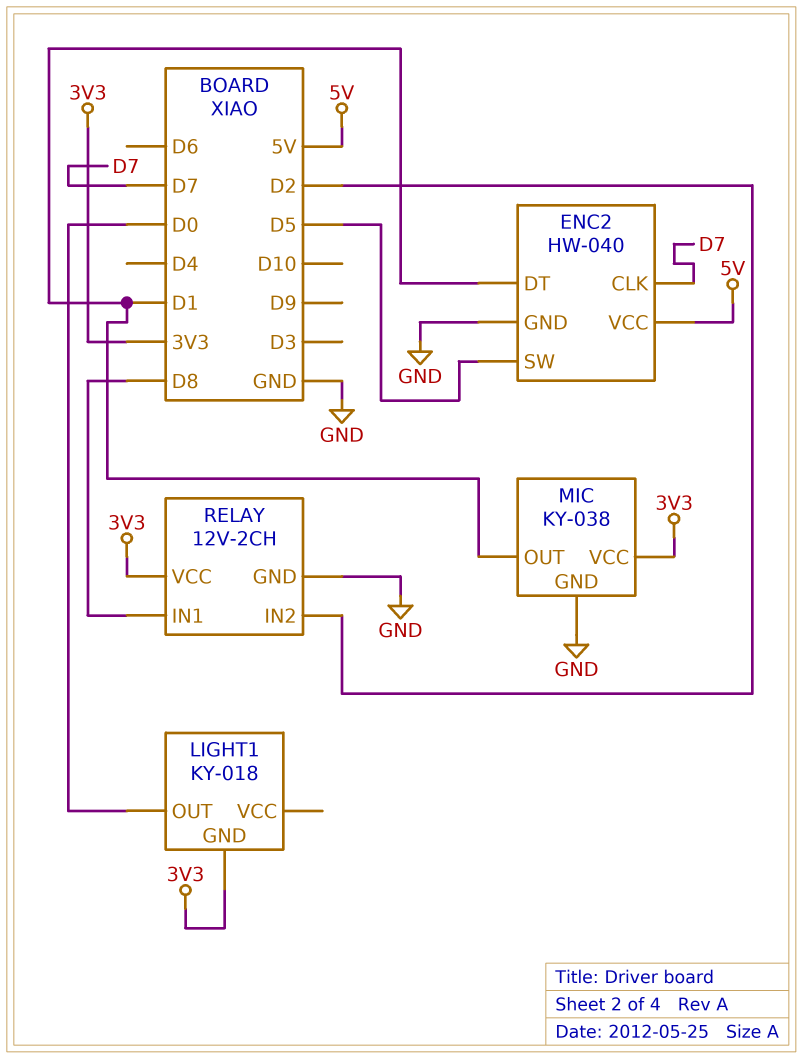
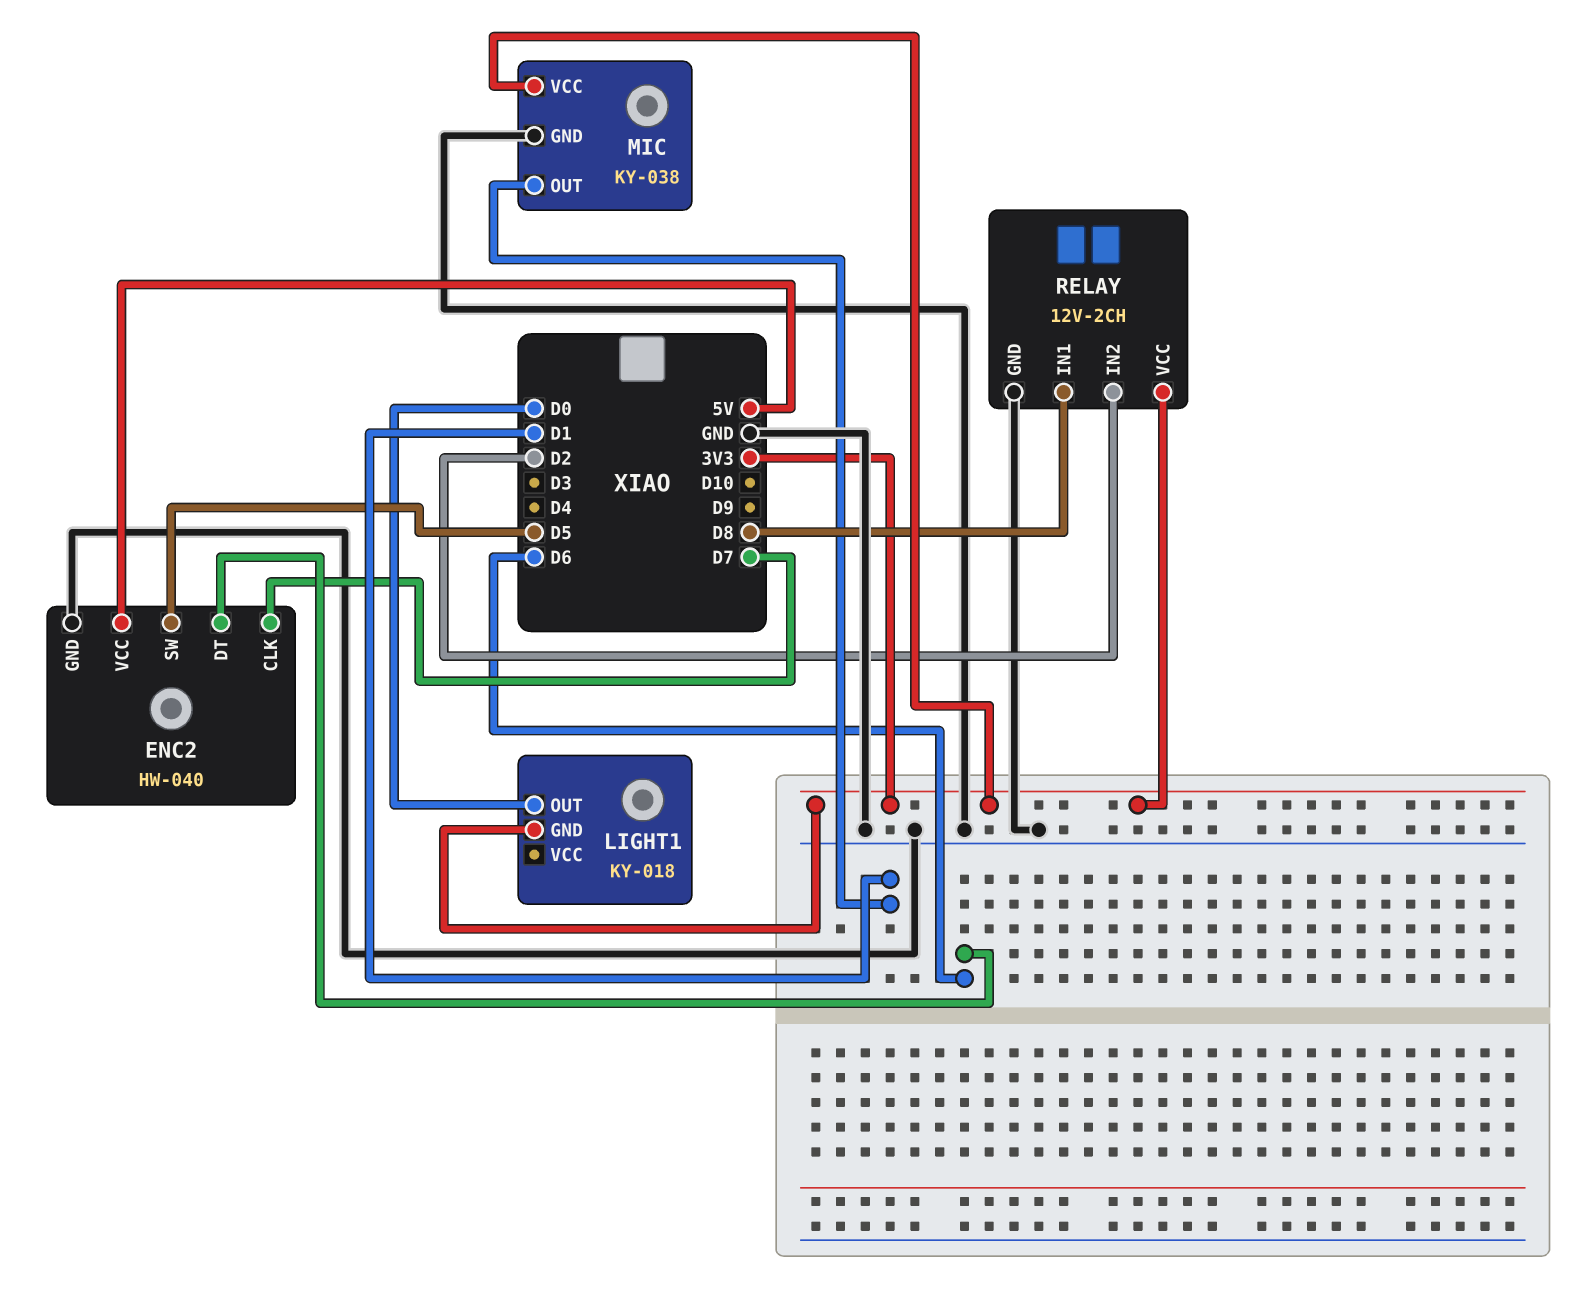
ENC2 pin DT: D1 -> D6

